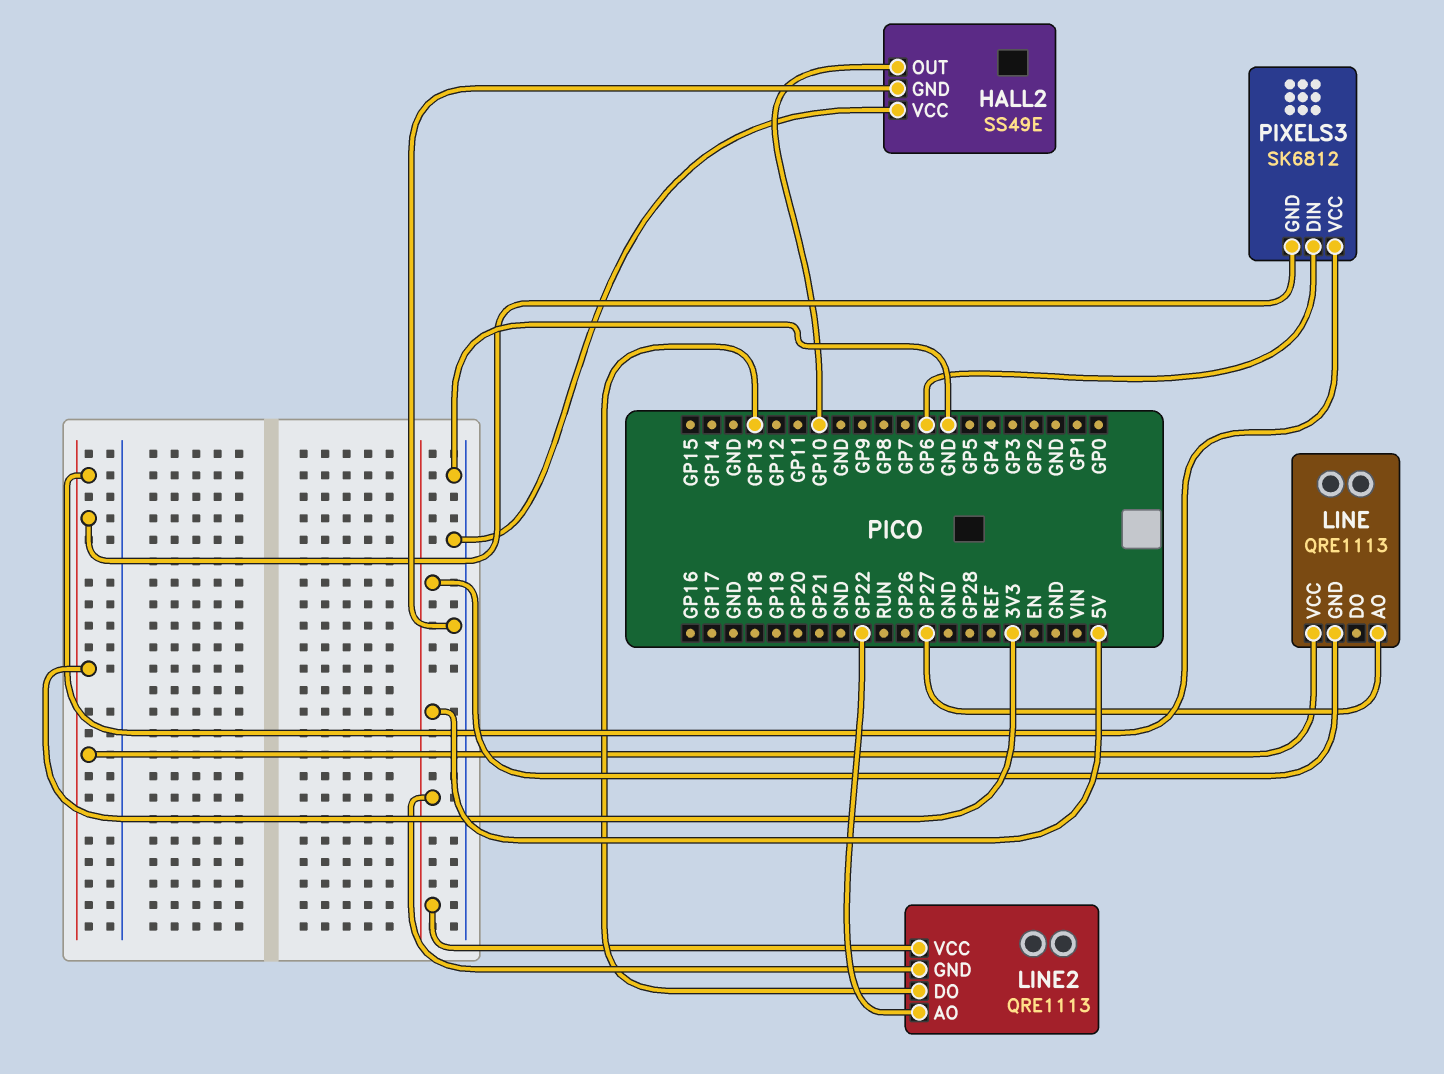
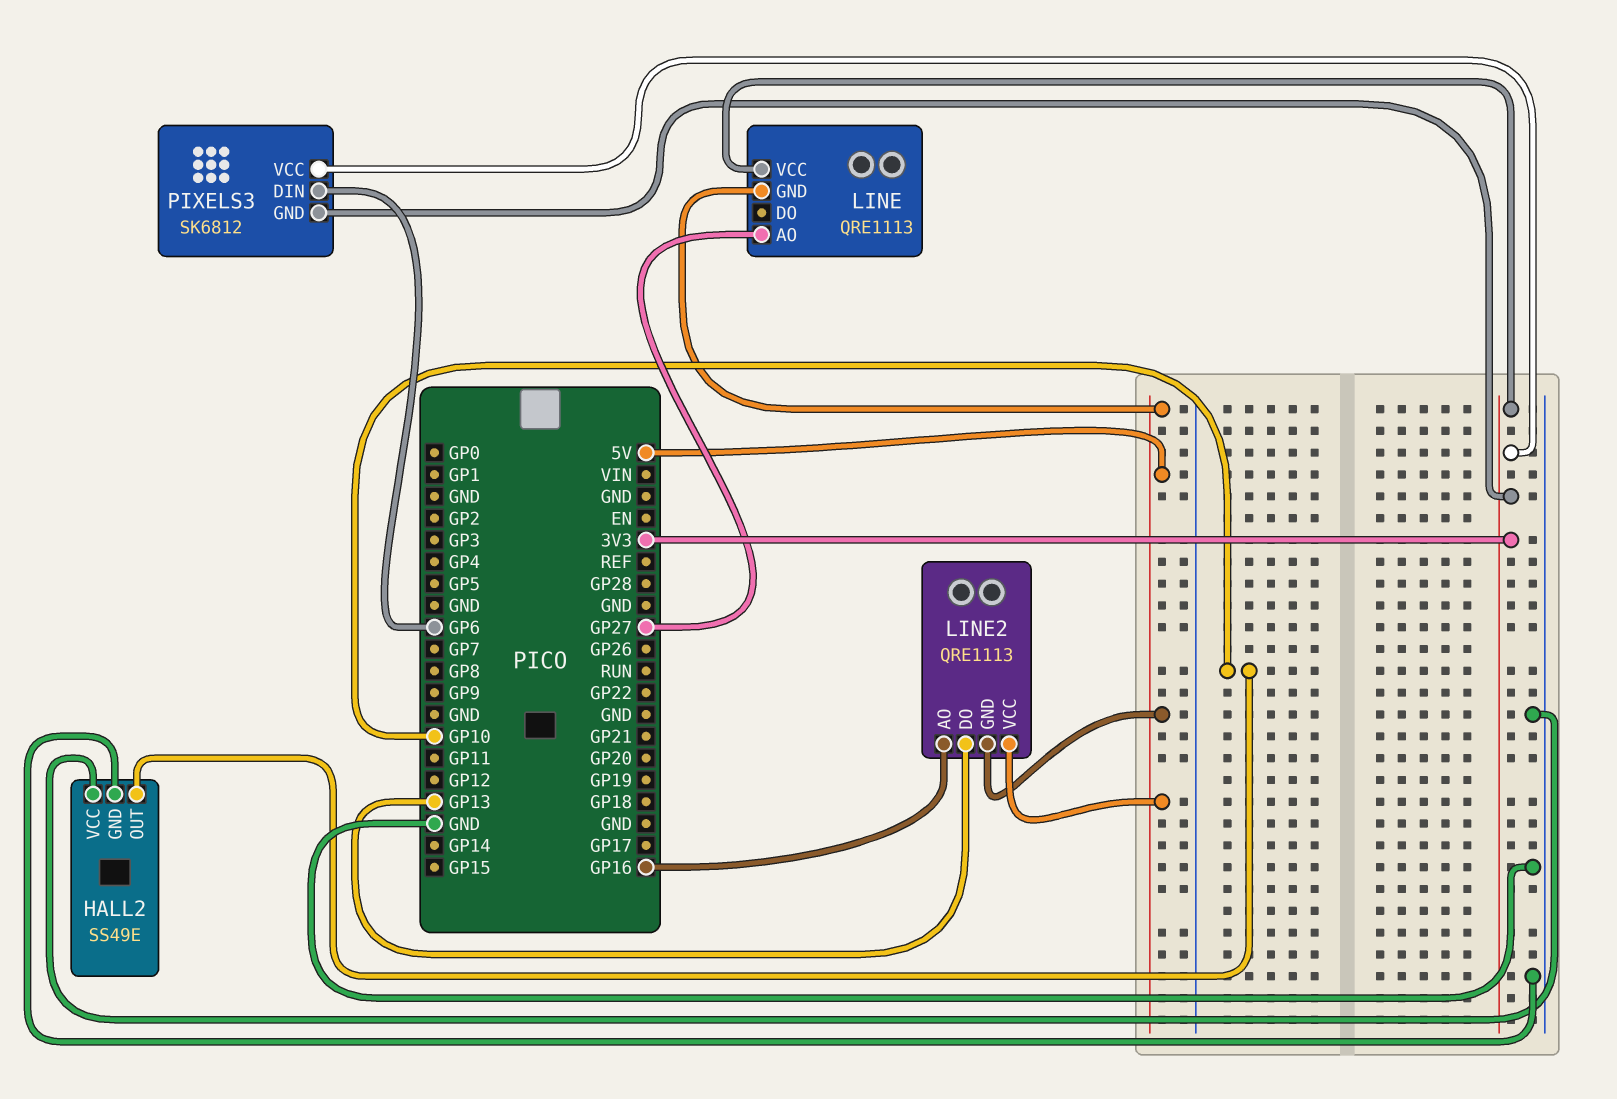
LINE2 pin AO: GP22 -> GP16

